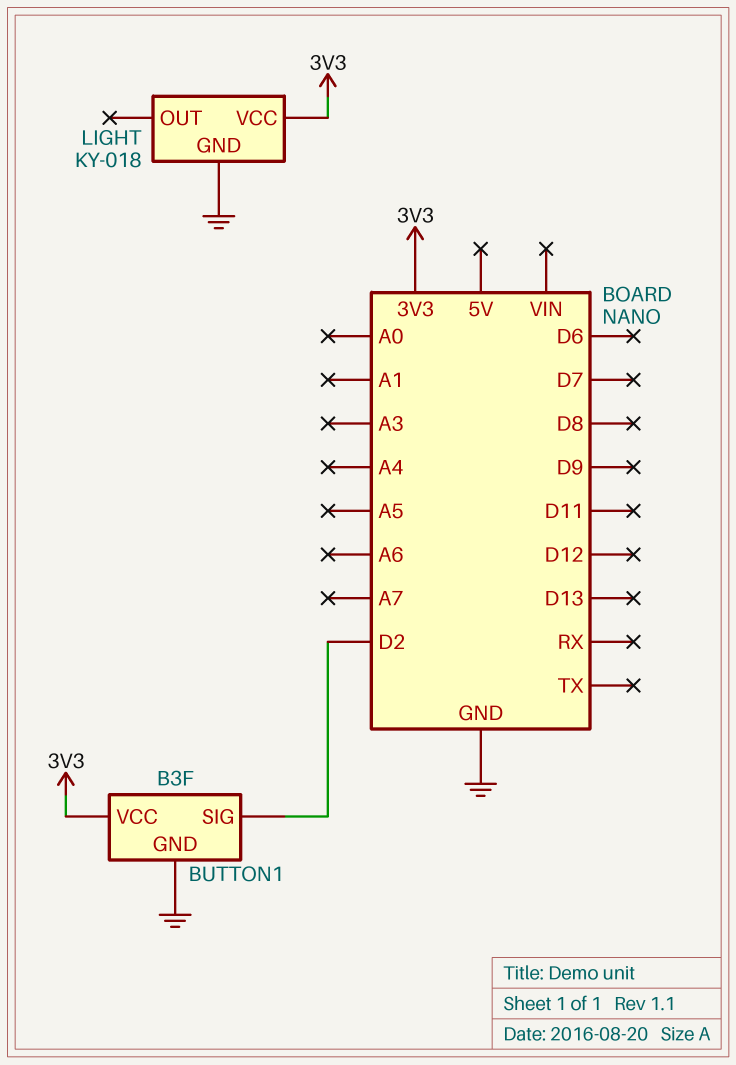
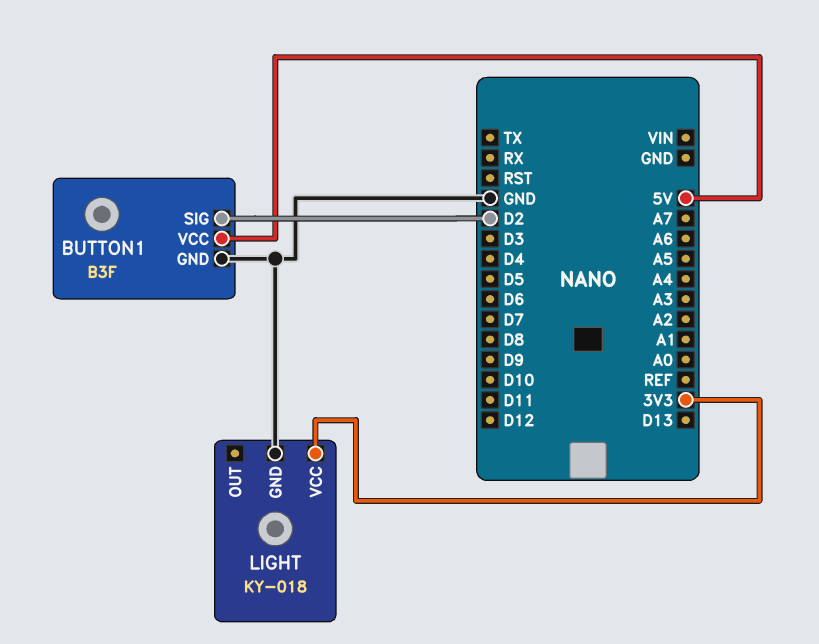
BUTTON1 pin VCC: 3V3 -> 5V

